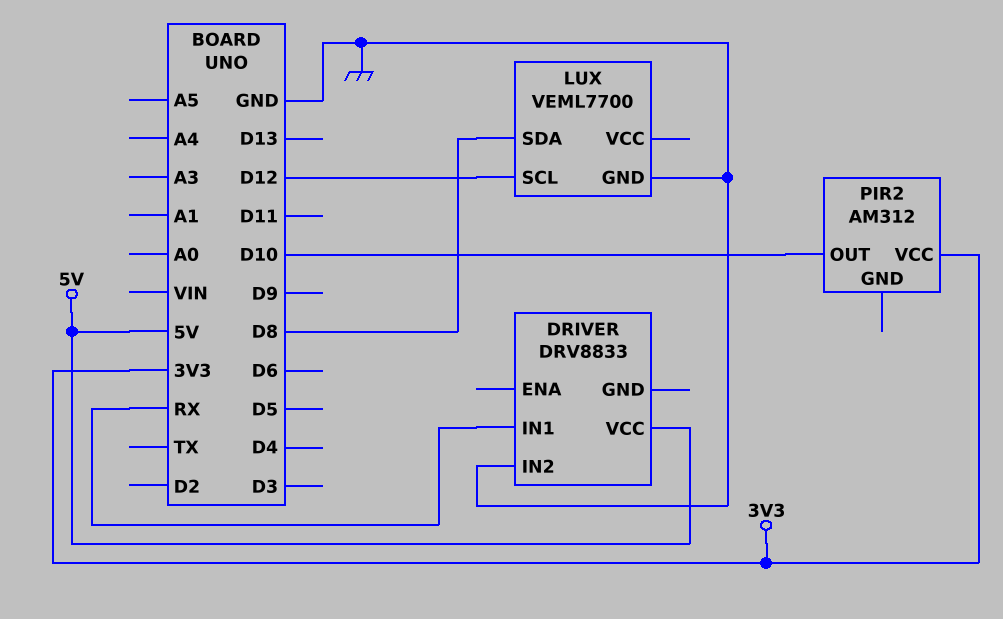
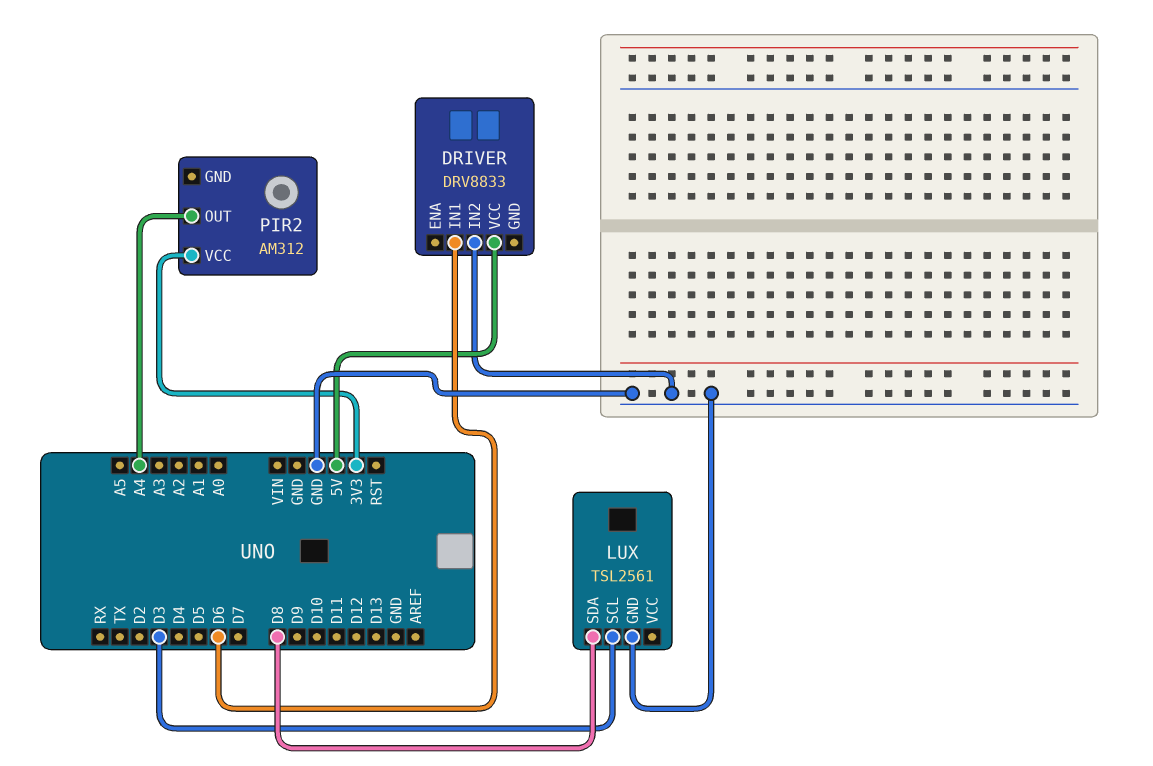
DRIVER pin IN1: RX -> D6
LUX: VEML7700 -> TSL2561
LUX pin SCL: D12 -> D3
PIR2 pin OUT: D10 -> A4

